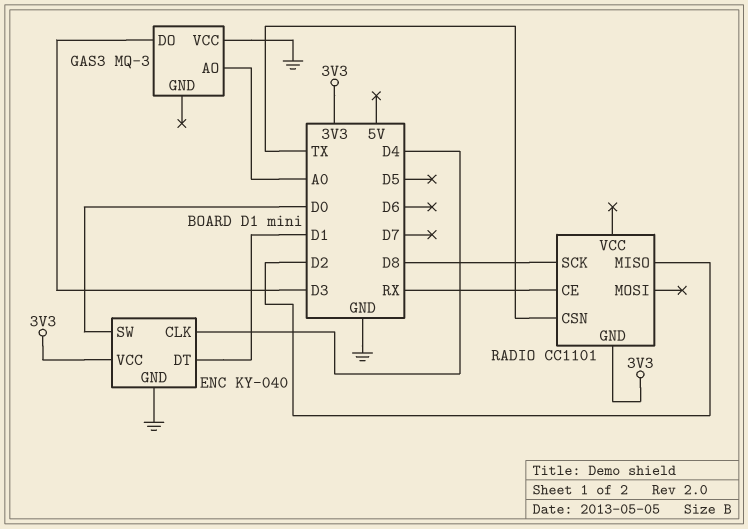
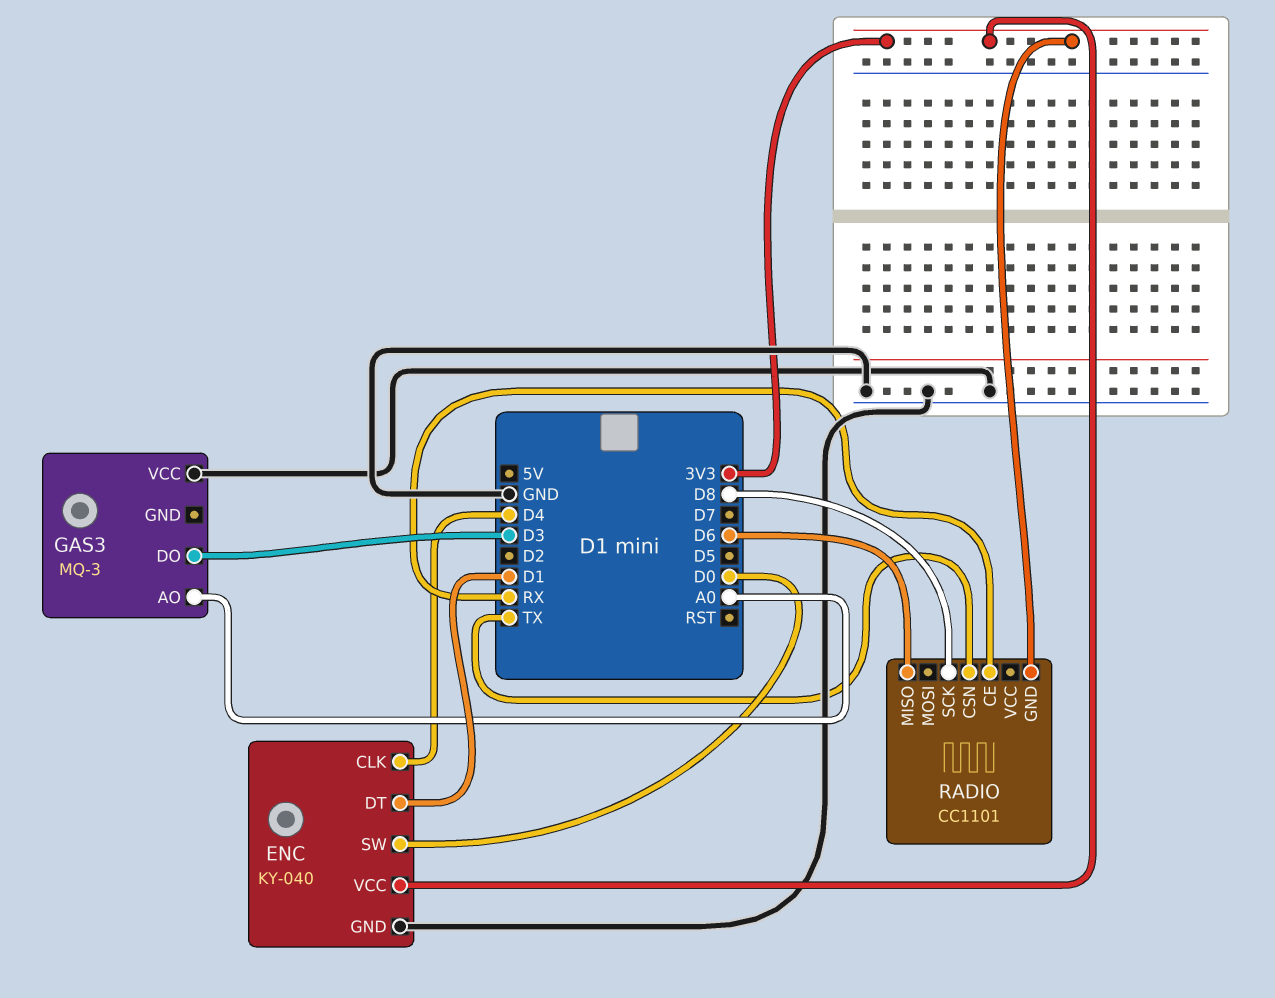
RADIO pin MISO: D2 -> D6

